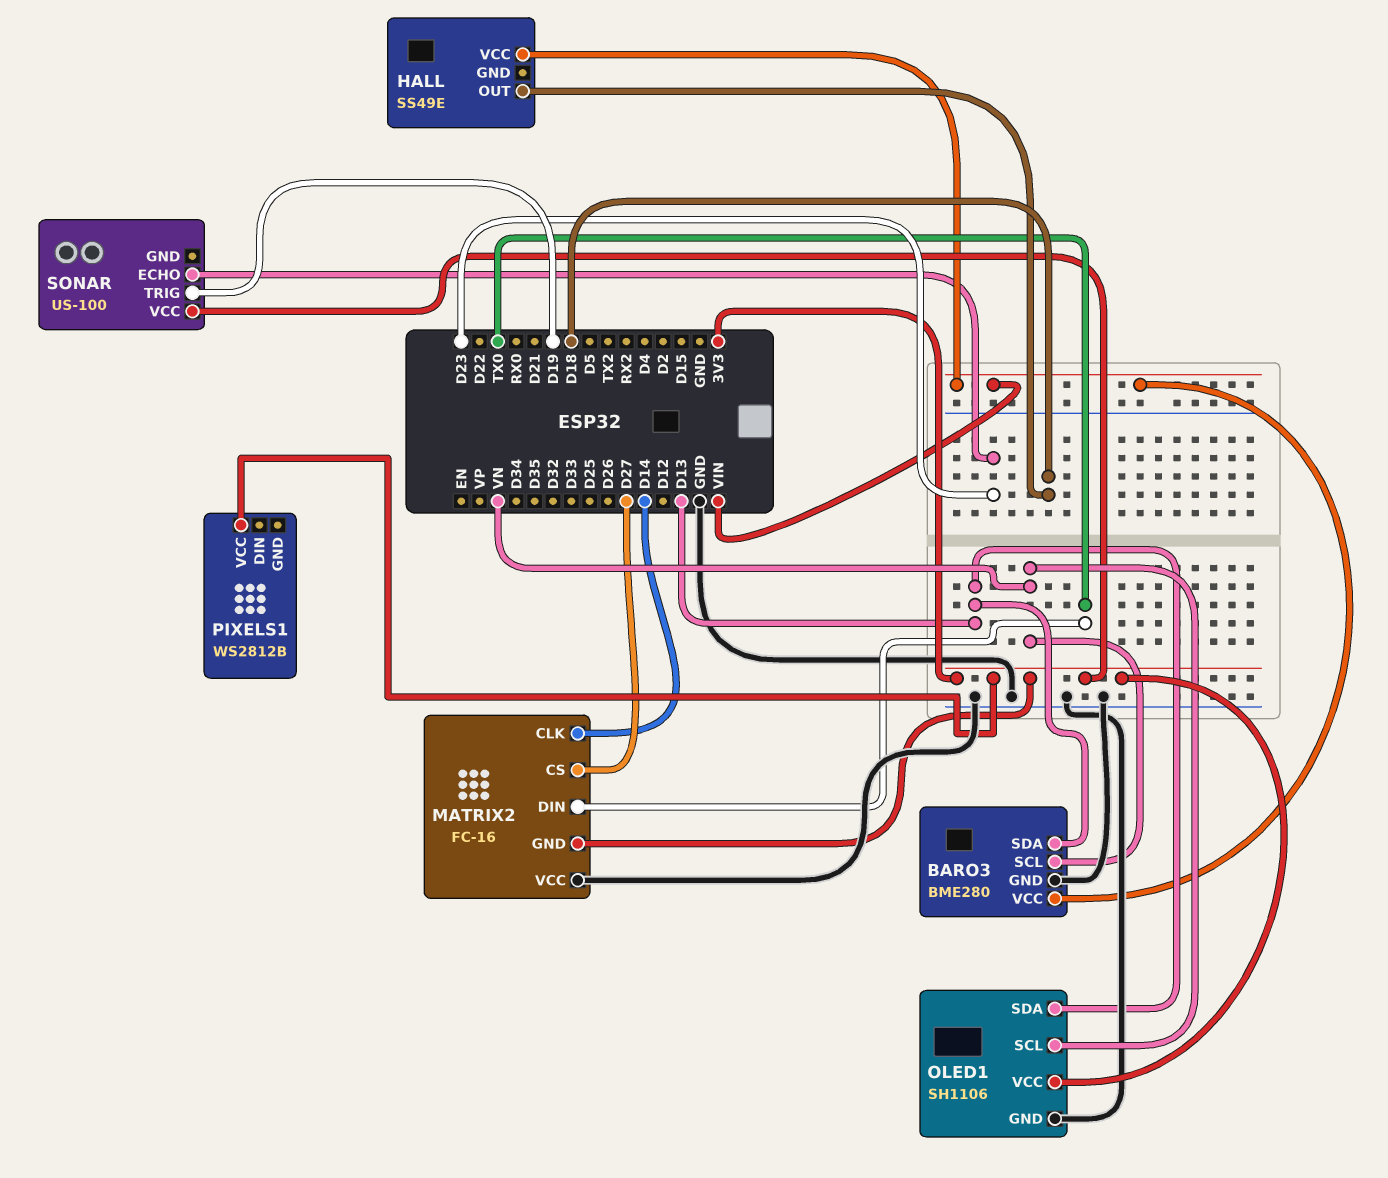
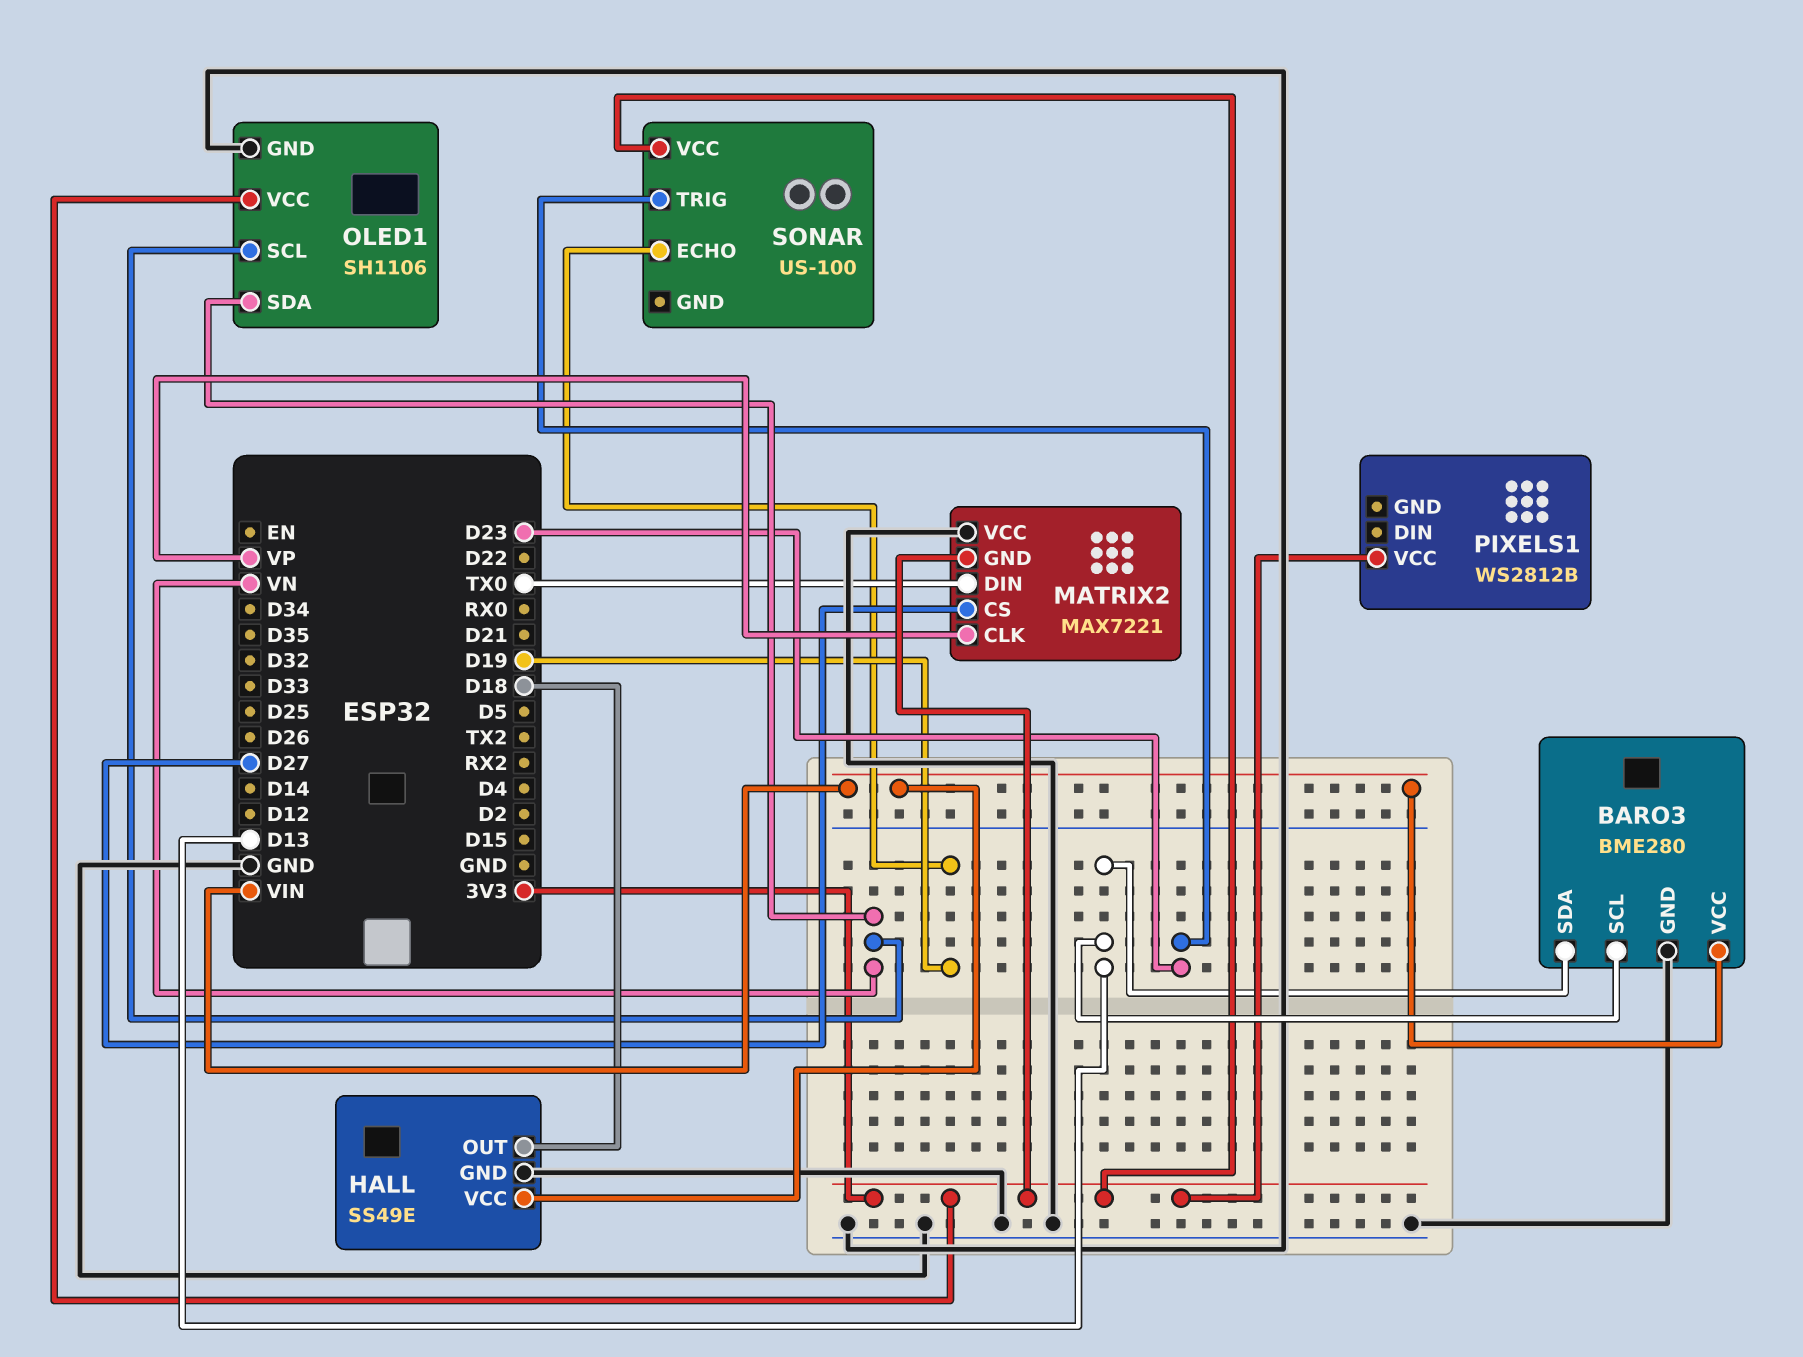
BARO3 pin SCL: VN -> D13
HALL pin GND: none -> GND
MATRIX2: FC-16 -> MAX7221
MATRIX2 pin CLK: D14 -> VP
OLED1 pin SDA: D13 -> VN
SONAR pin ECHO: D23 -> D19
SONAR pin TRIG: D19 -> D23

